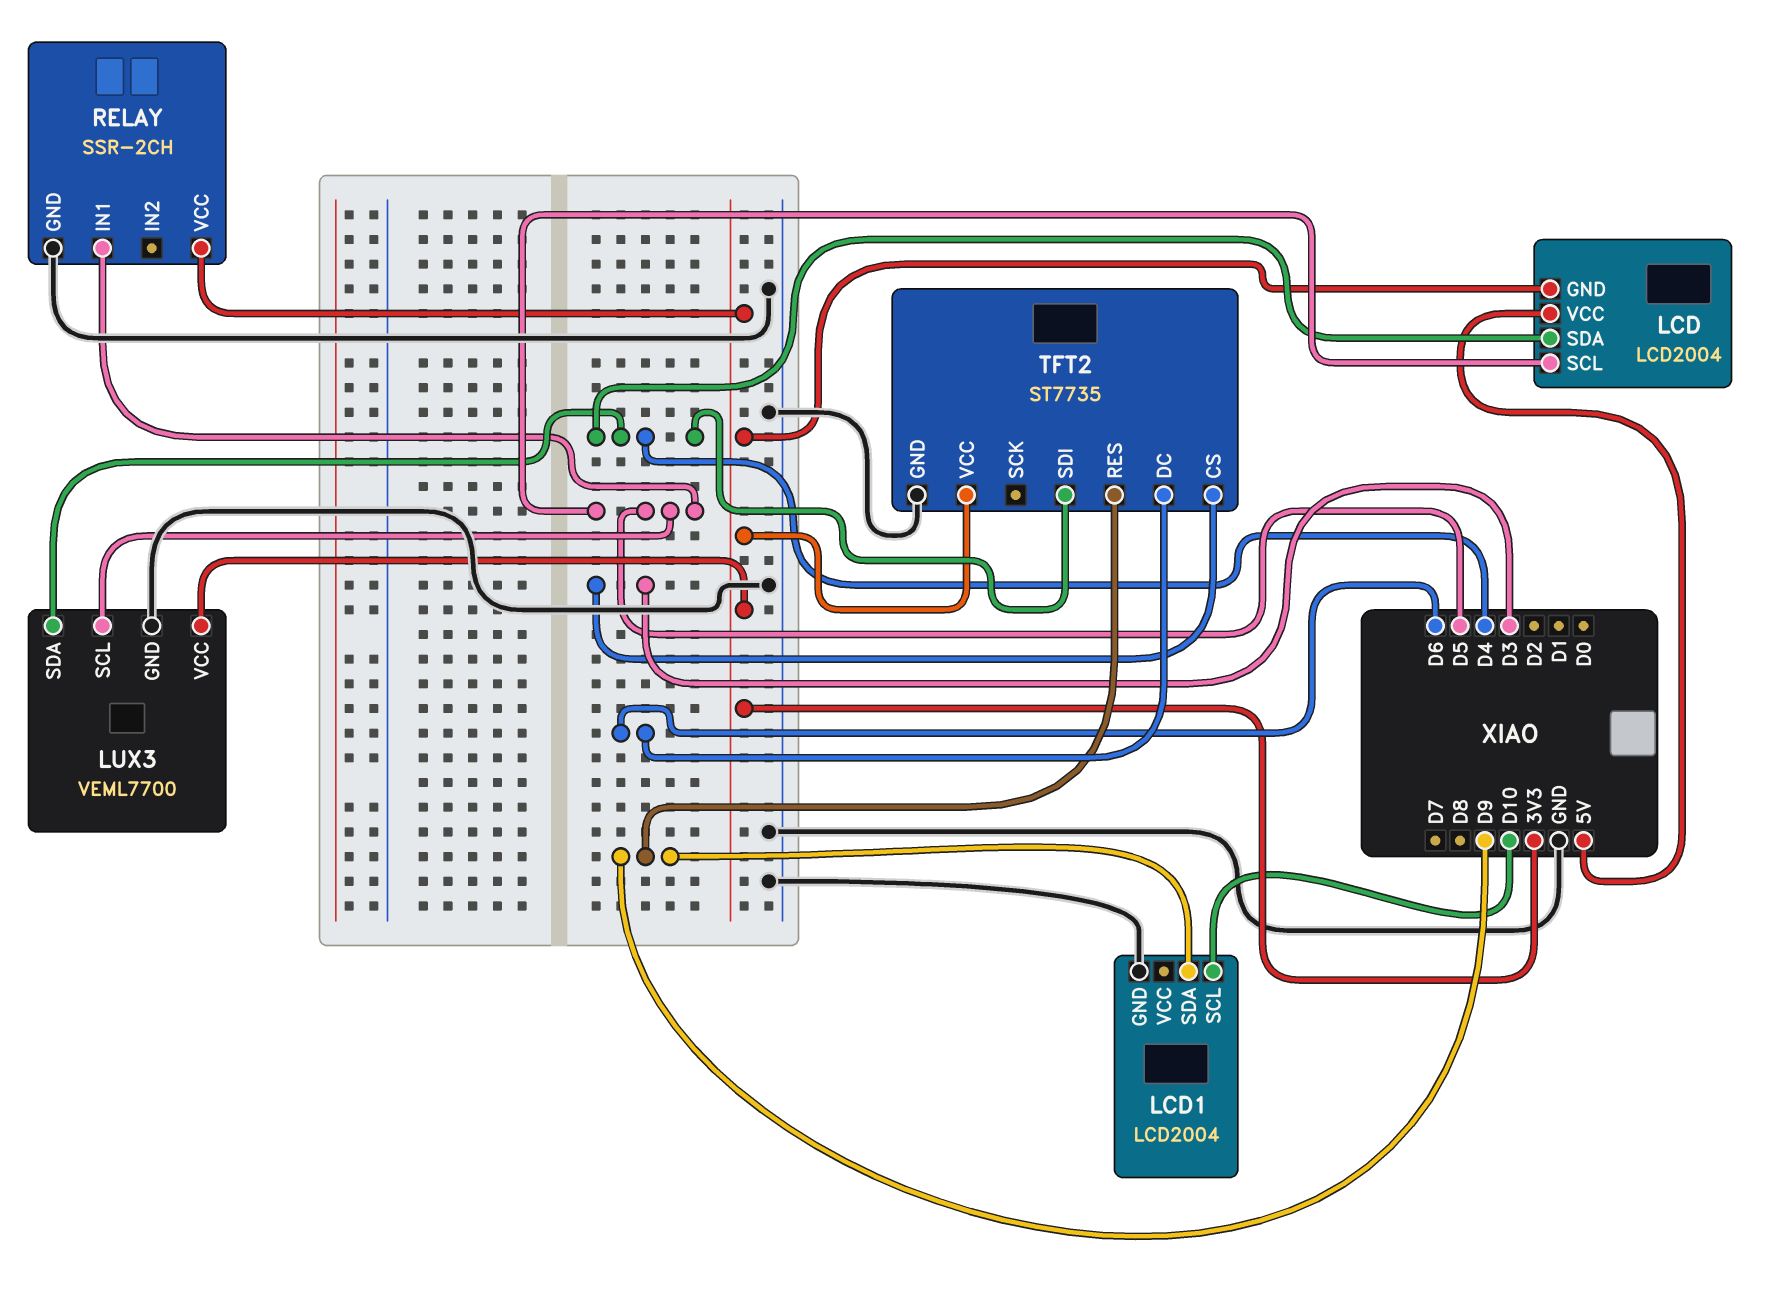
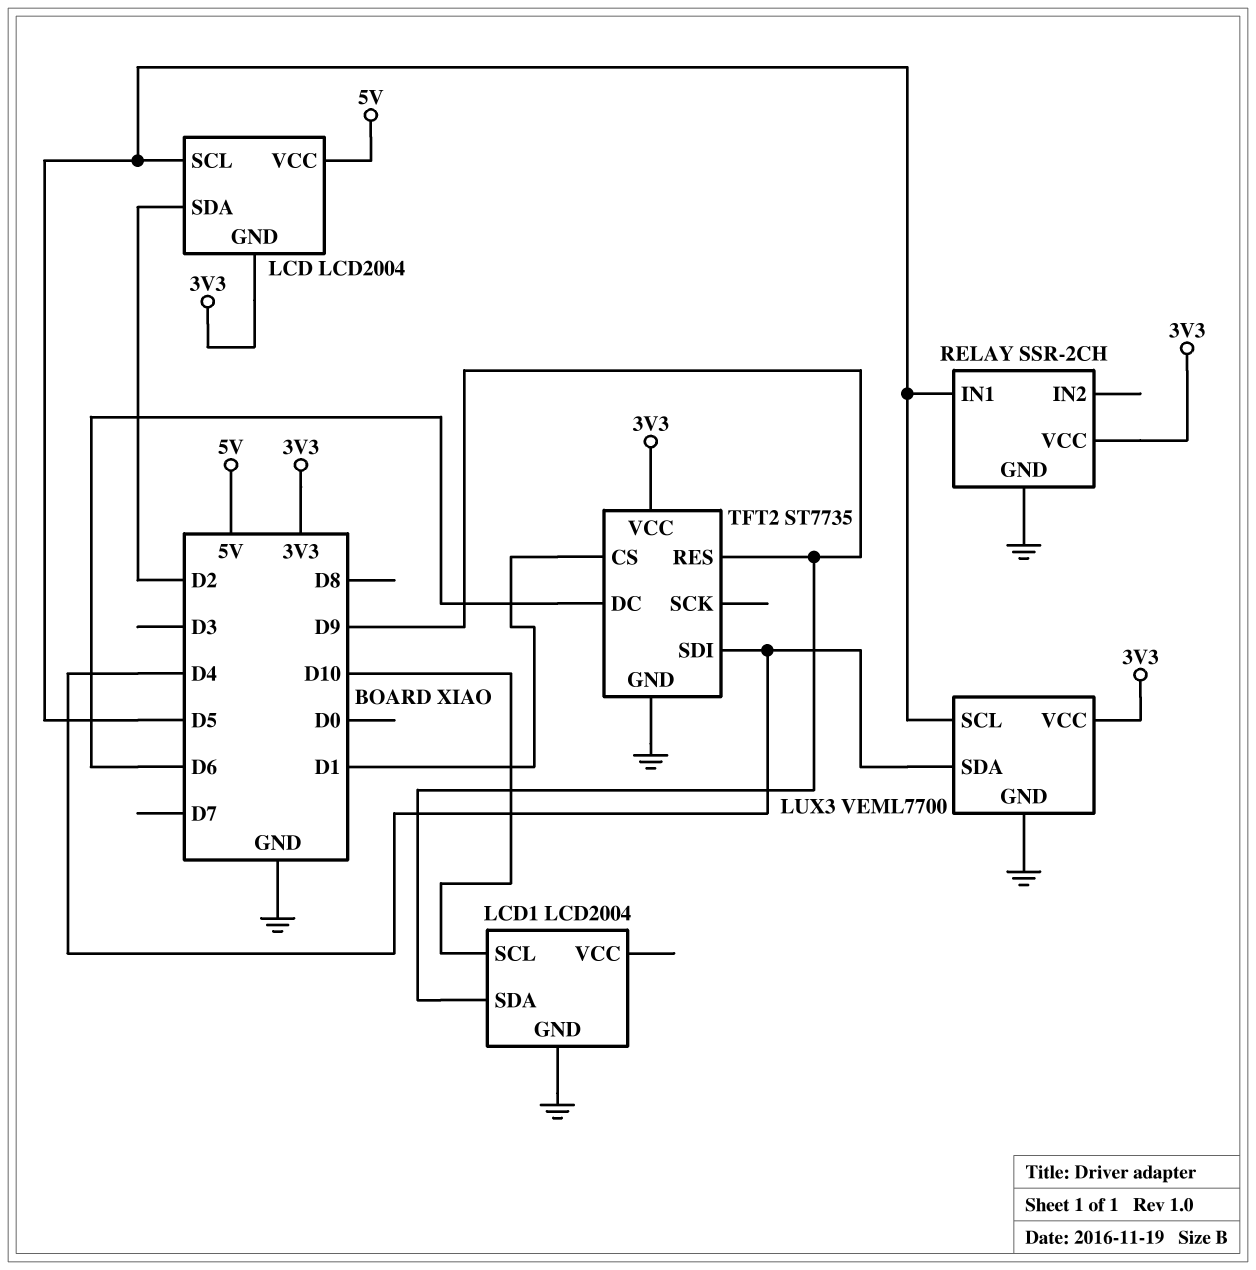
LCD pin SDA: D4 -> D2
TFT2 pin CS: D3 -> D1

